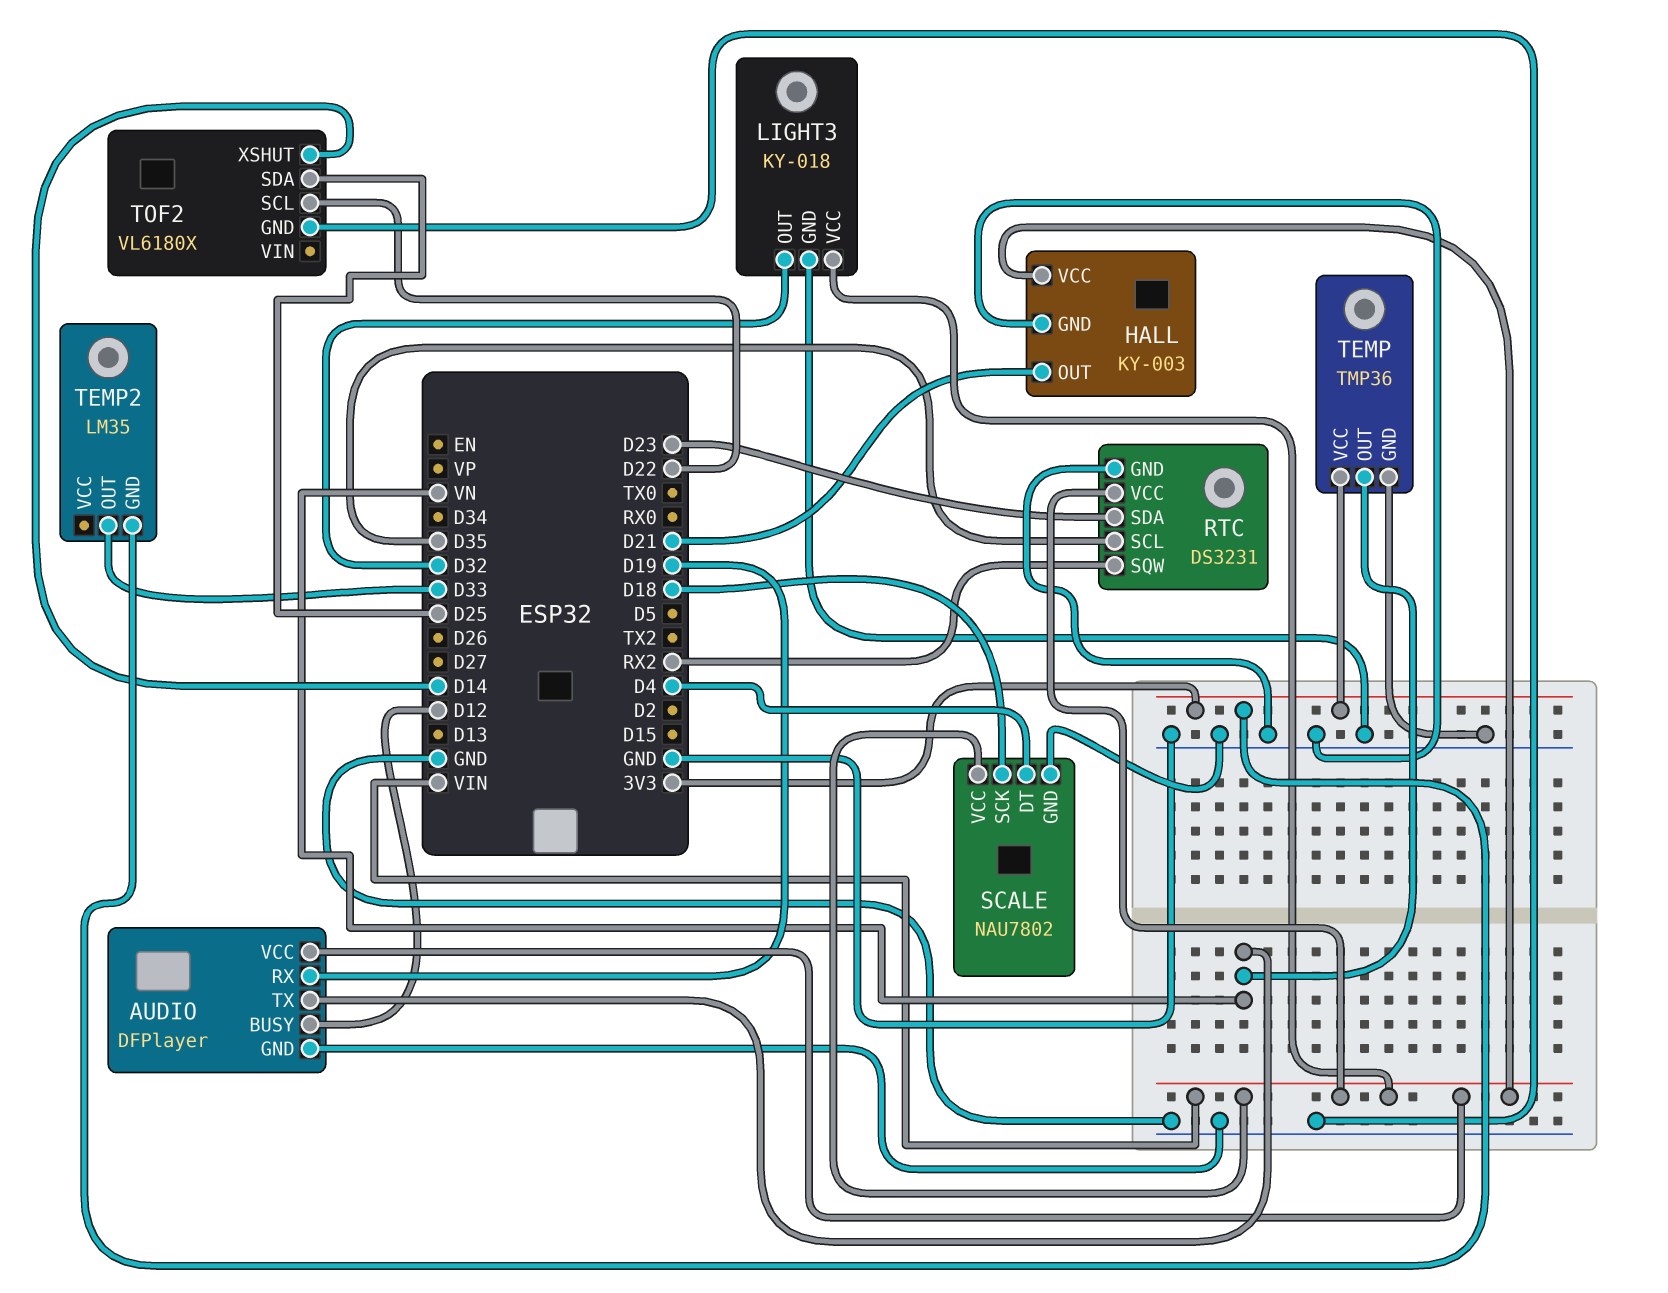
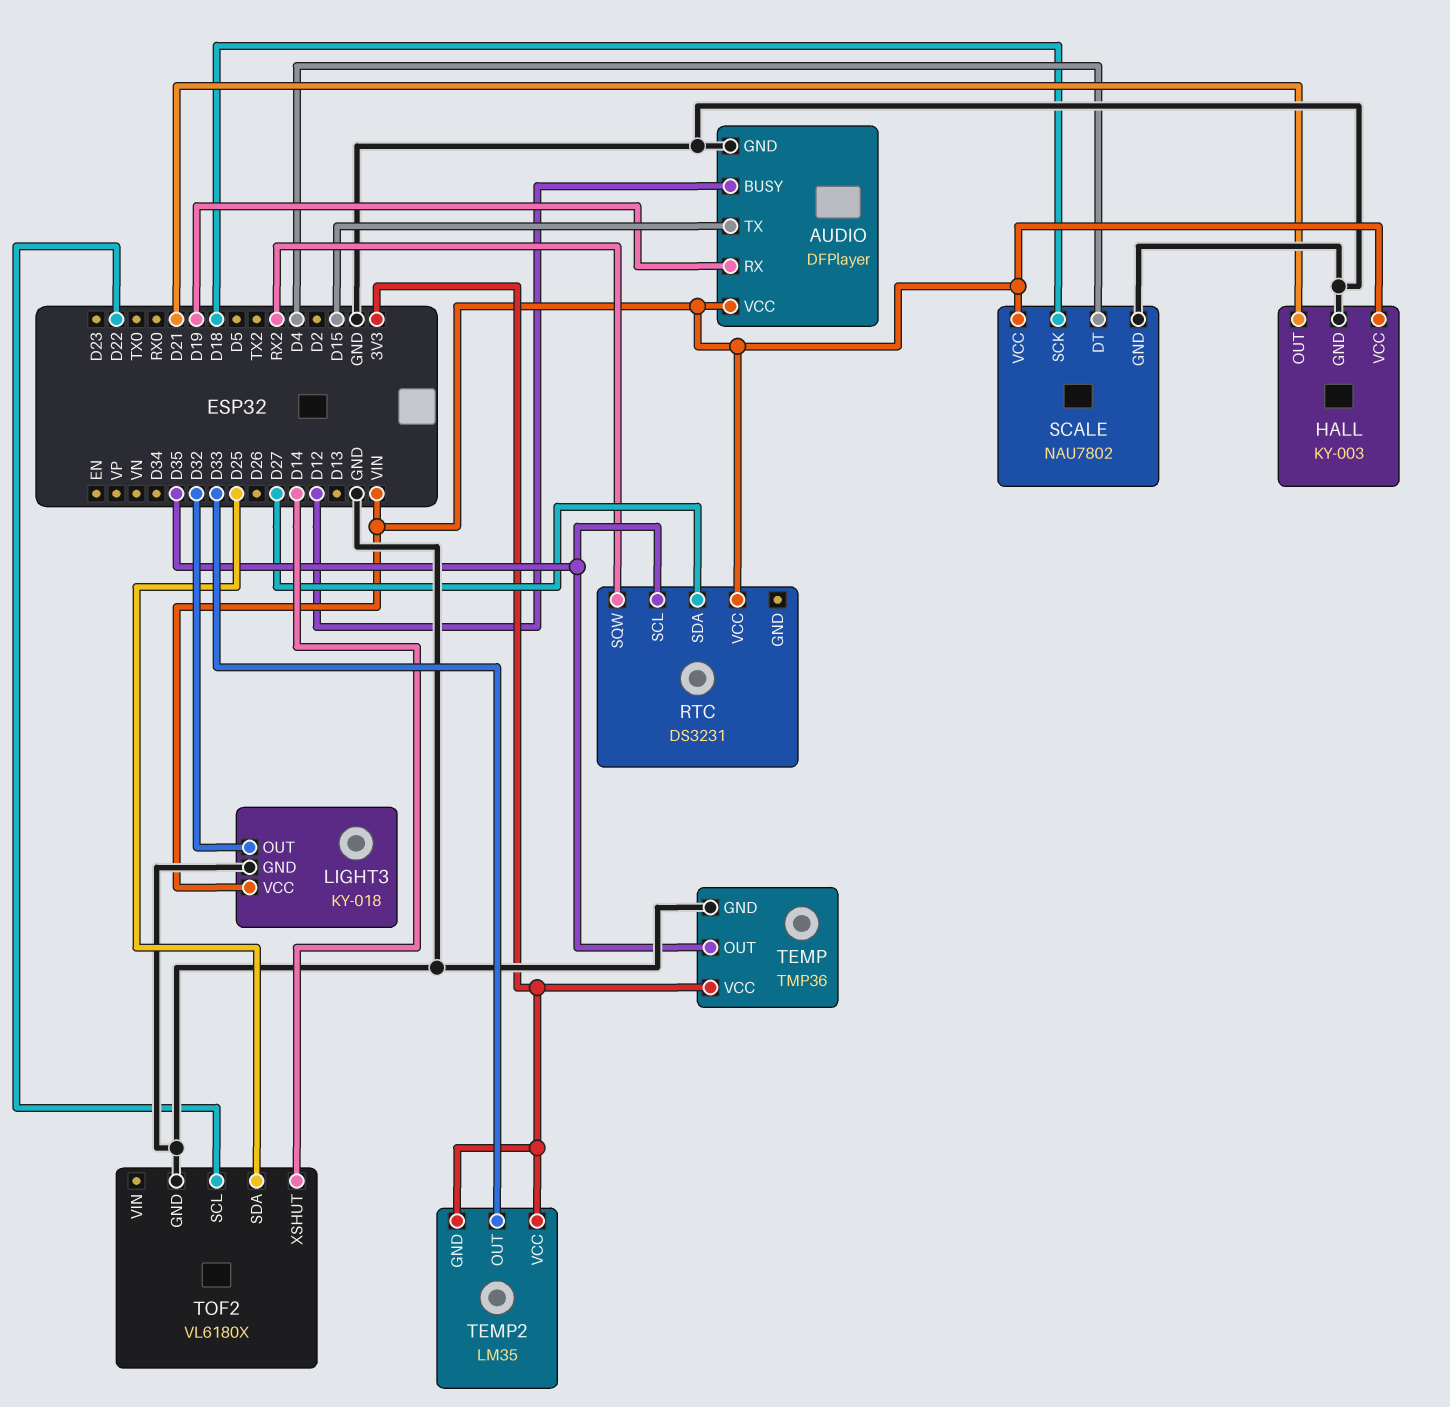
AUDIO pin TX: VN -> D15
RTC pin GND: GND -> none
RTC pin SDA: D23 -> D27
TEMP pin OUT: VN -> D35
TEMP2 pin VCC: none -> 3V3

